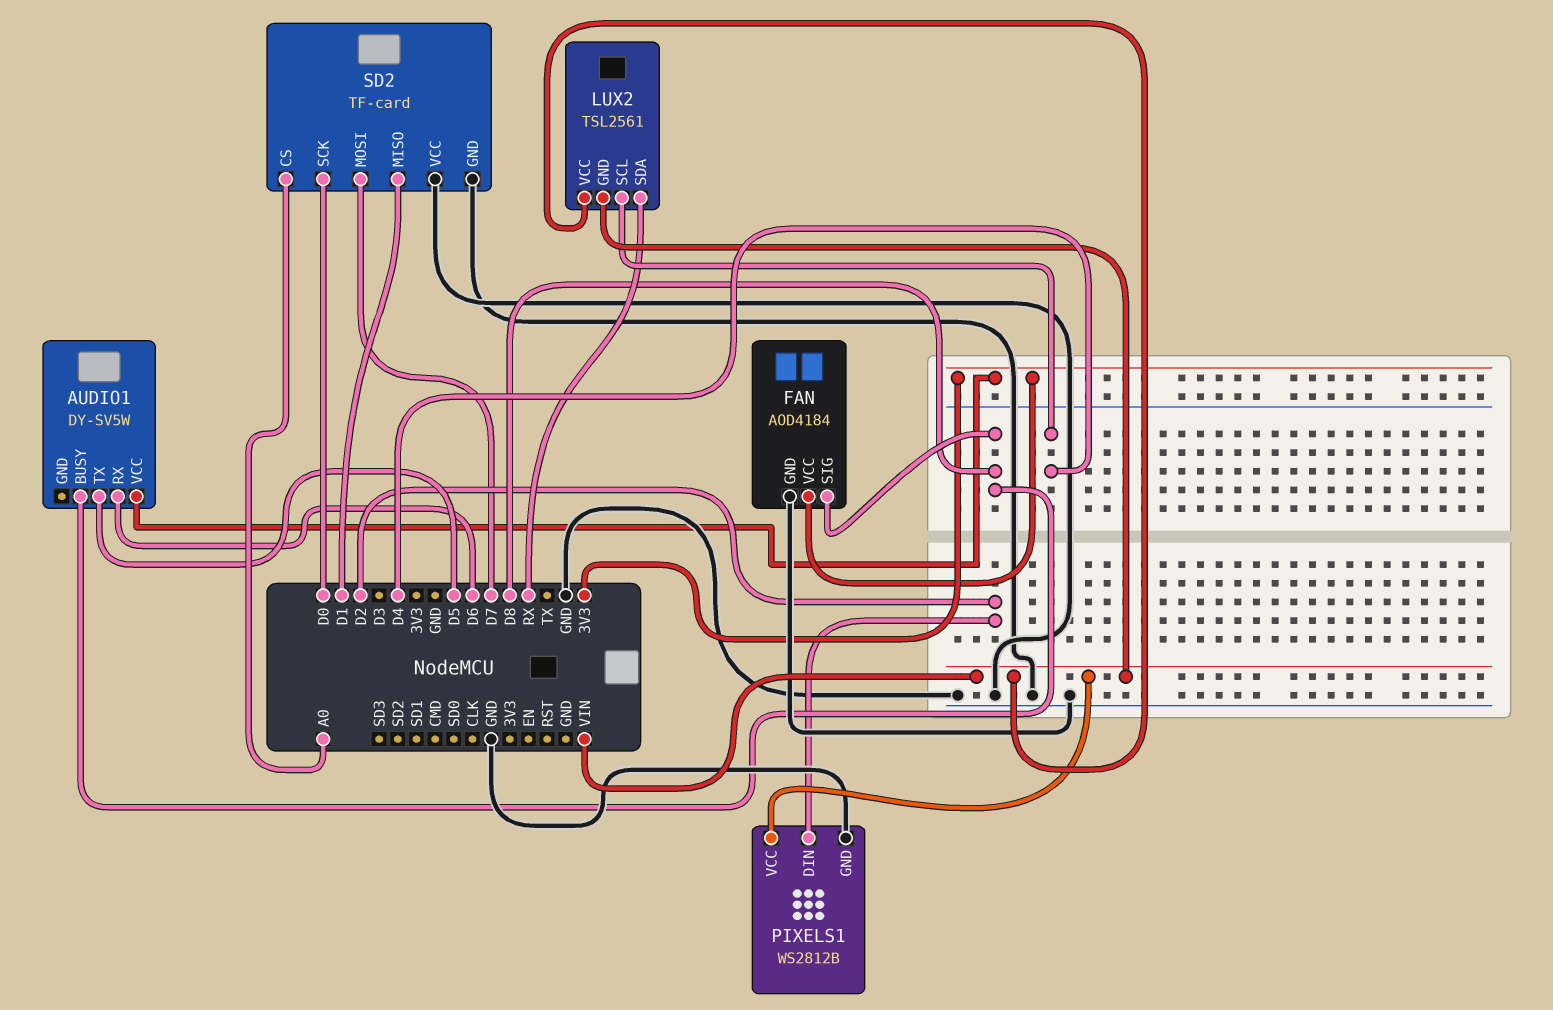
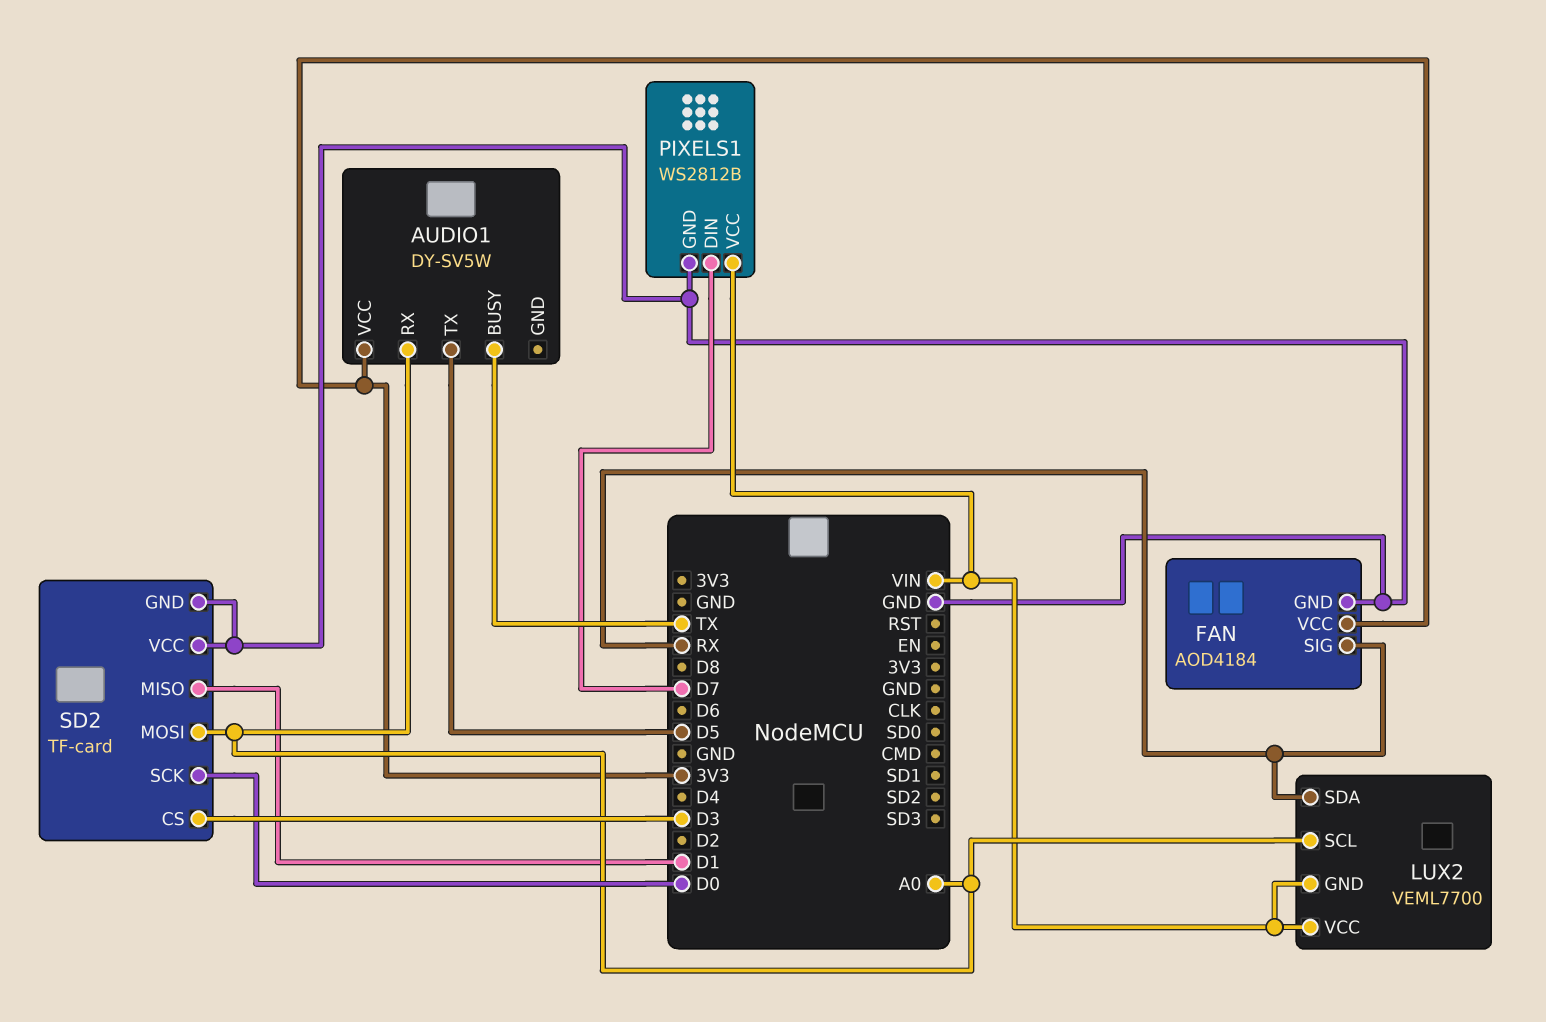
AUDIO1 pin BUSY: D8 -> TX
AUDIO1 pin RX: D6 -> A0
FAN pin SIG: D8 -> RX
LUX2: TSL2561 -> VEML7700
LUX2 pin SCL: D4 -> A0
PIXELS1 pin DIN: D2 -> D7
SD2 pin CS: A0 -> D3
SD2 pin MOSI: D7 -> A0

